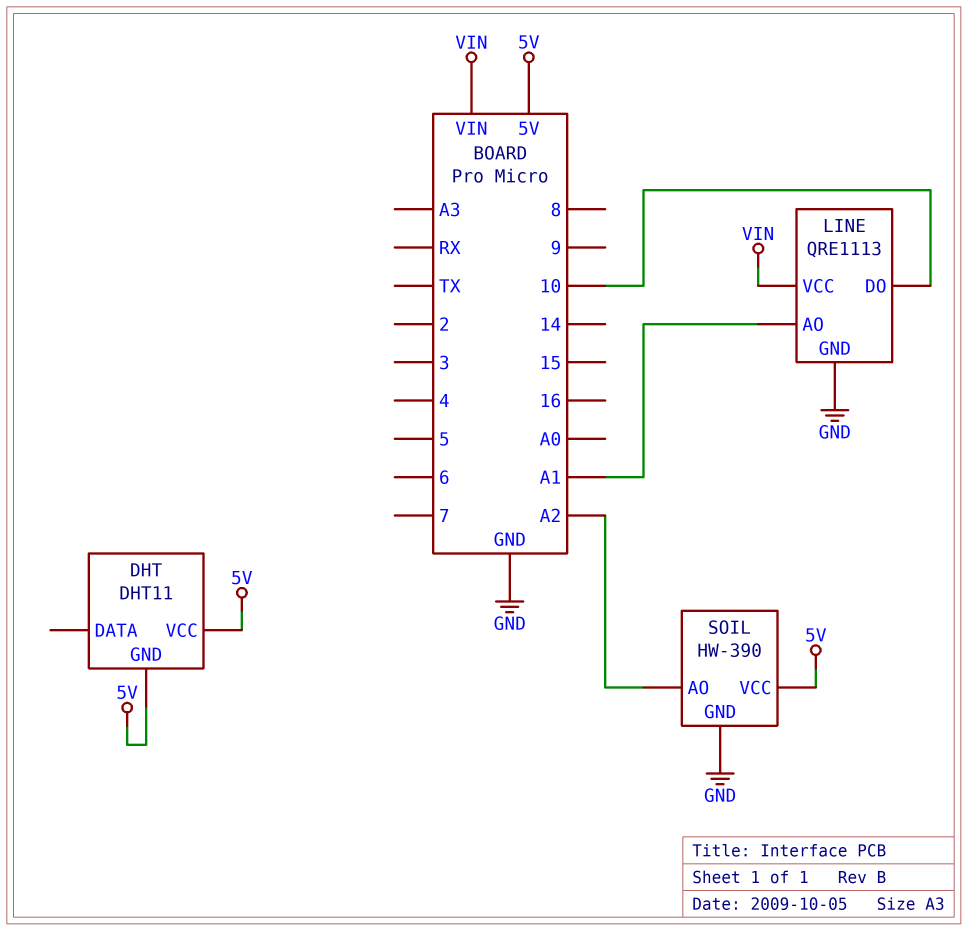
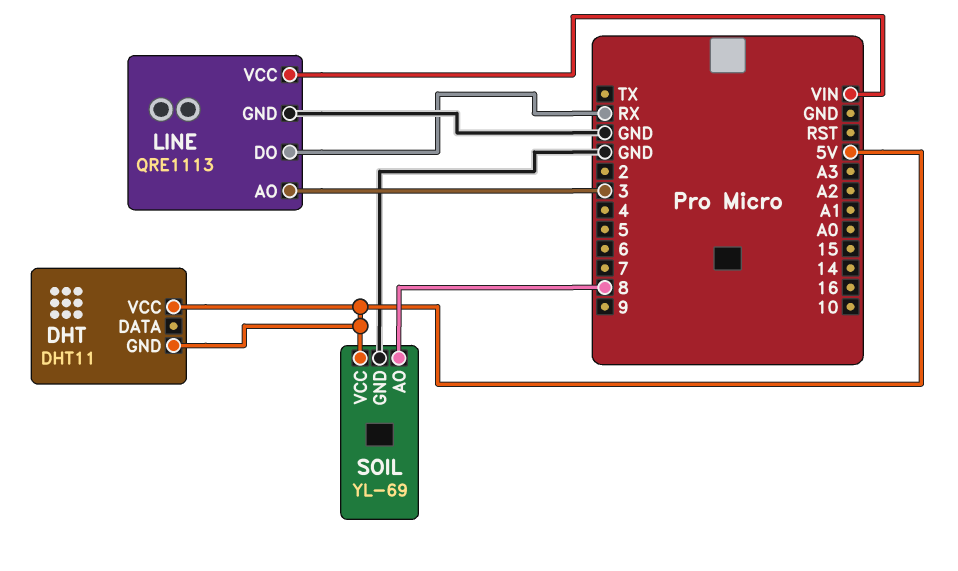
LINE pin AO: A1 -> 3
LINE pin DO: 10 -> RX
SOIL: HW-390 -> YL-69
SOIL pin AO: A2 -> 8

